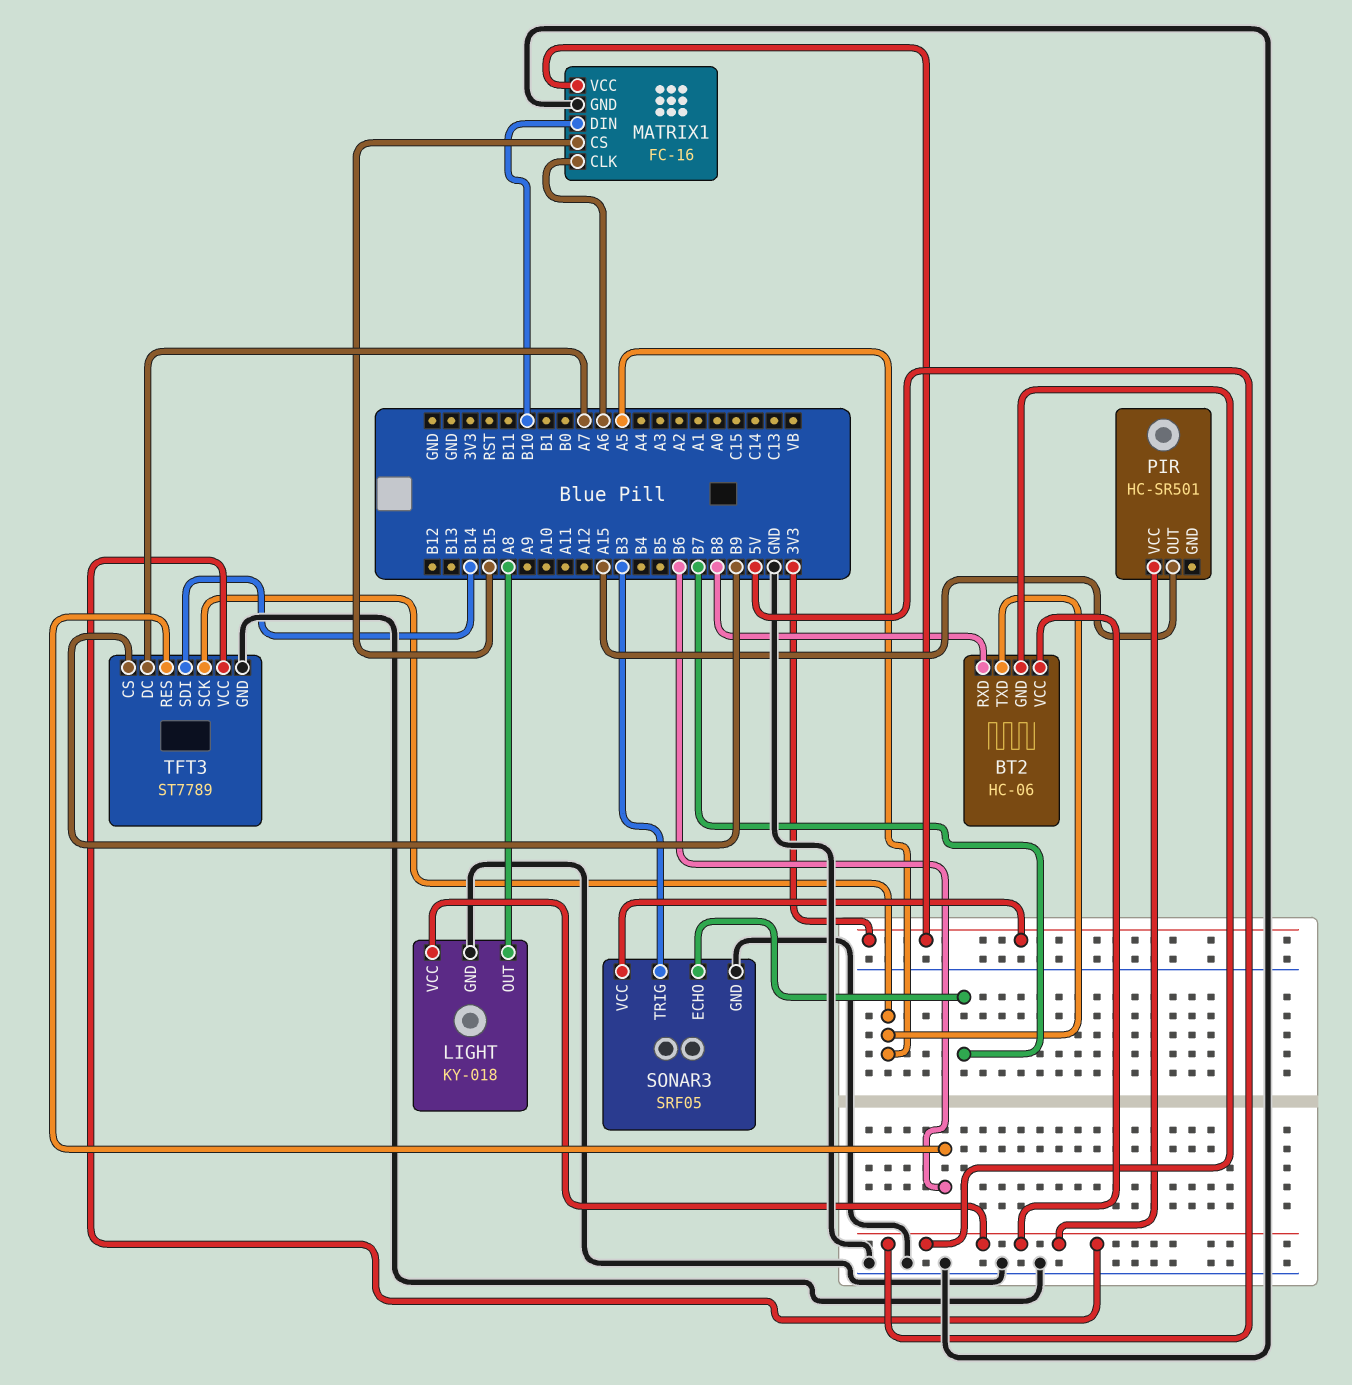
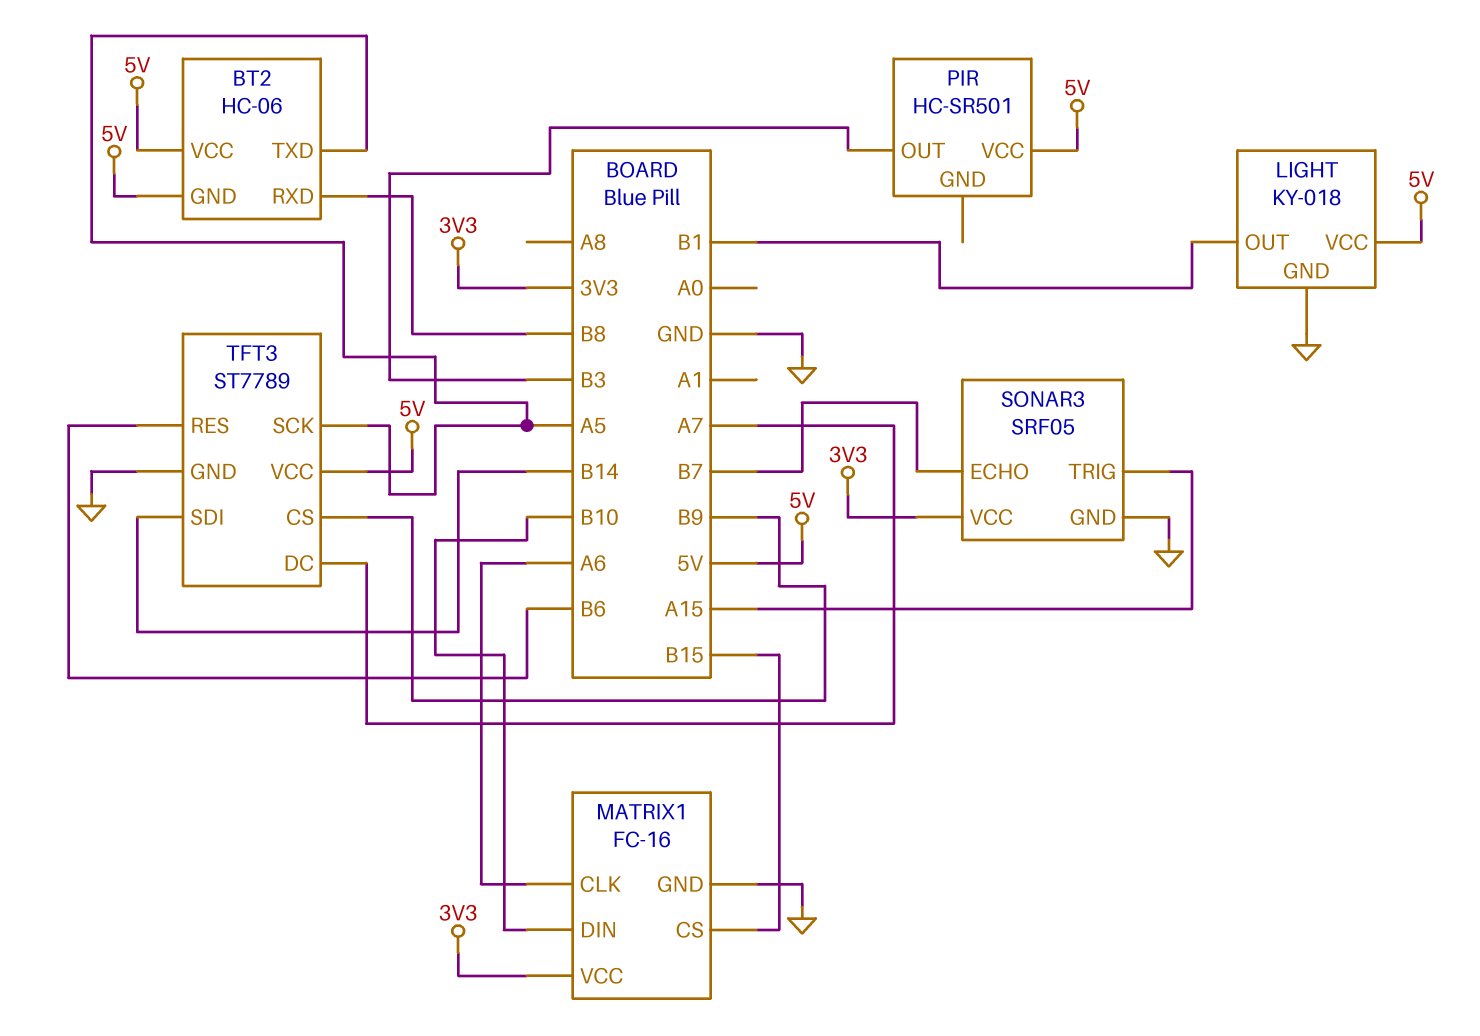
LIGHT pin OUT: A8 -> B1
PIR pin OUT: A15 -> B3
SONAR3 pin TRIG: B3 -> A15

